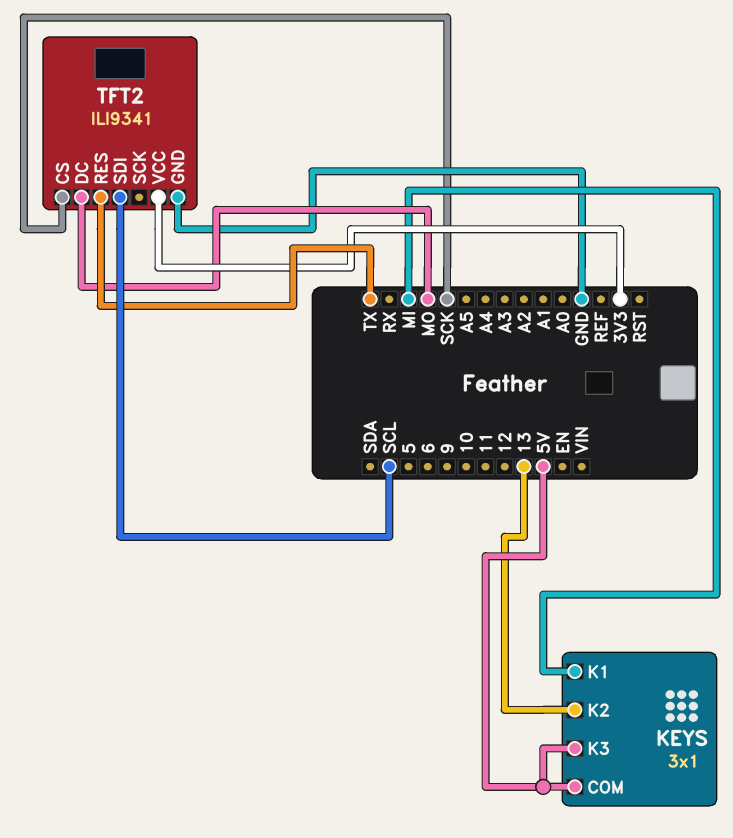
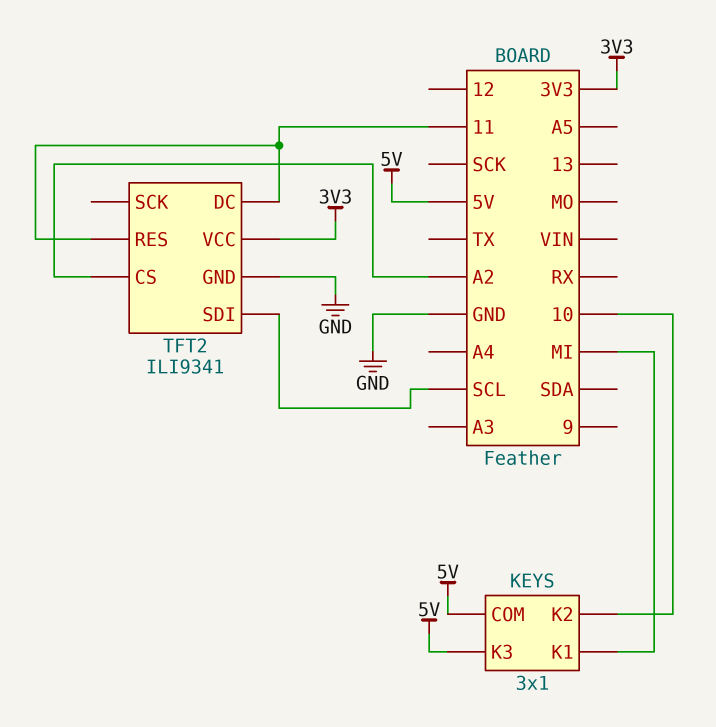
KEYS pin K2: 13 -> 10
TFT2 pin CS: SCK -> A2
TFT2 pin DC: MO -> 11
TFT2 pin RES: TX -> 11

